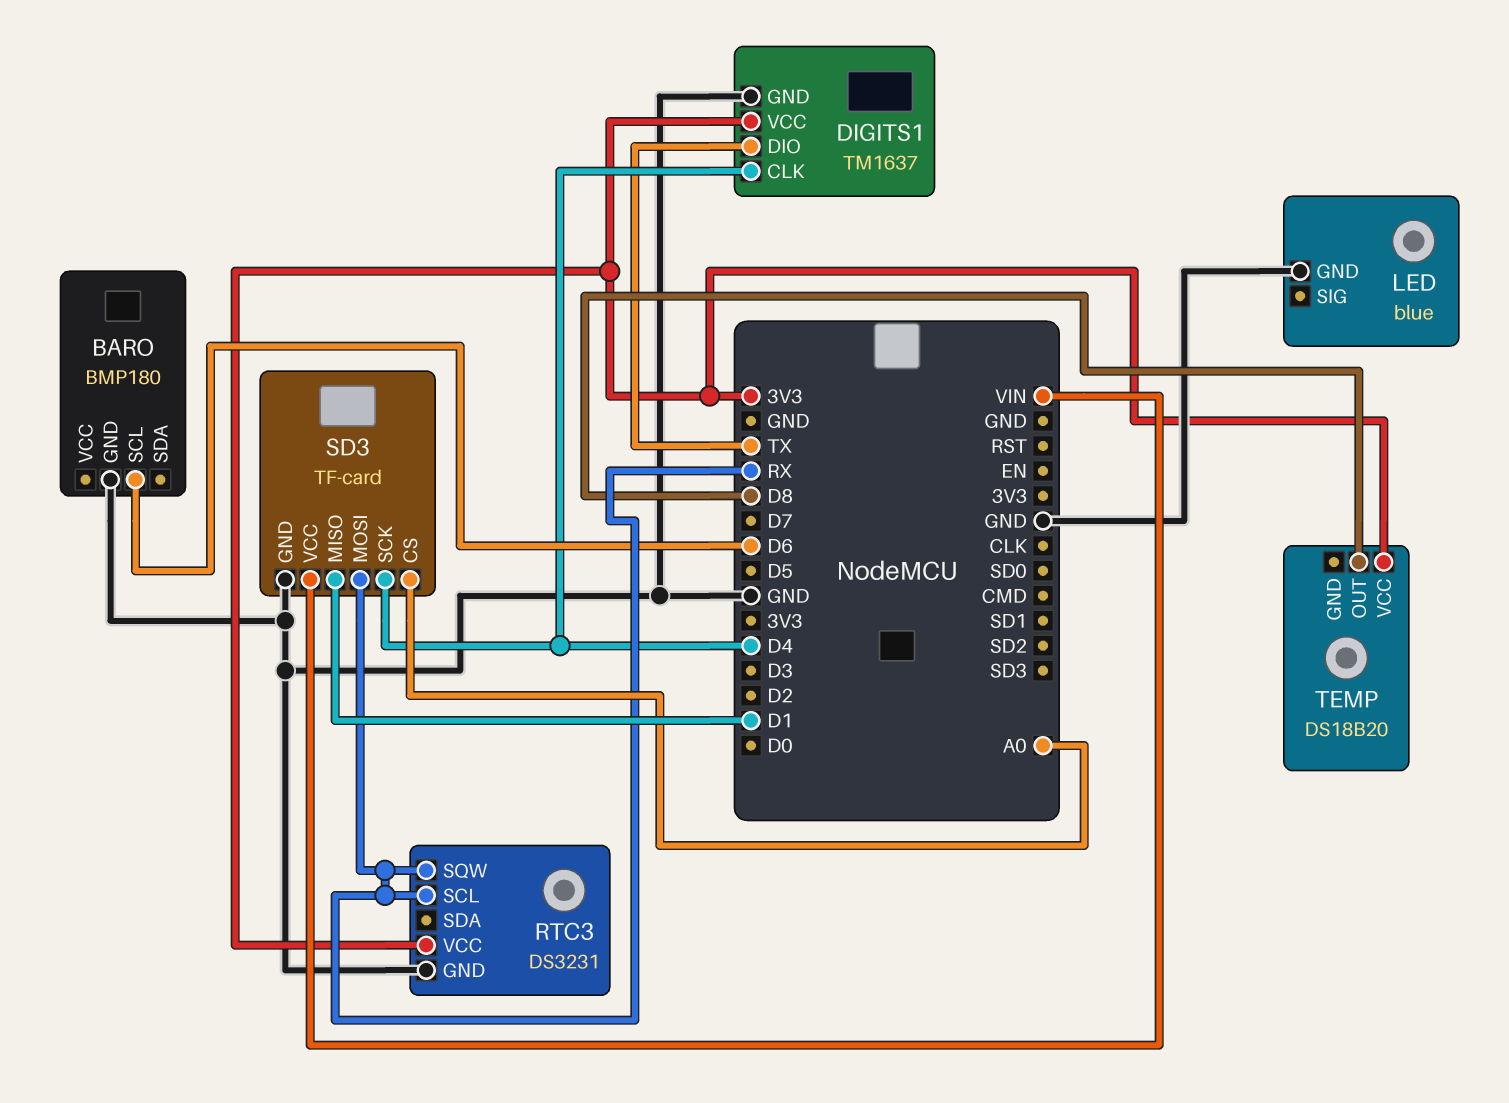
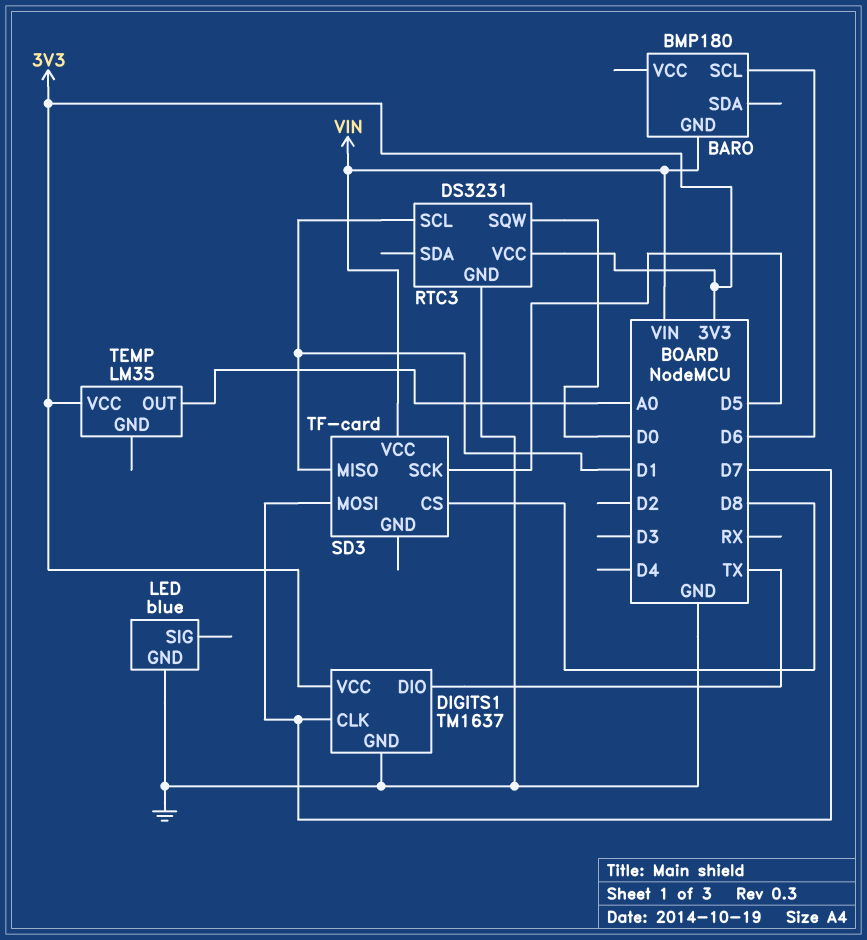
BARO pin GND: GND -> VIN
DIGITS1 pin CLK: D4 -> D7
RTC3 pin SCL: RX -> D1
RTC3 pin SQW: RX -> D0
SD3 pin CS: A0 -> D8
SD3 pin GND: GND -> none
SD3 pin MOSI: RX -> D7
SD3 pin SCK: D4 -> D5
TEMP: DS18B20 -> LM35
TEMP pin OUT: D8 -> A0

